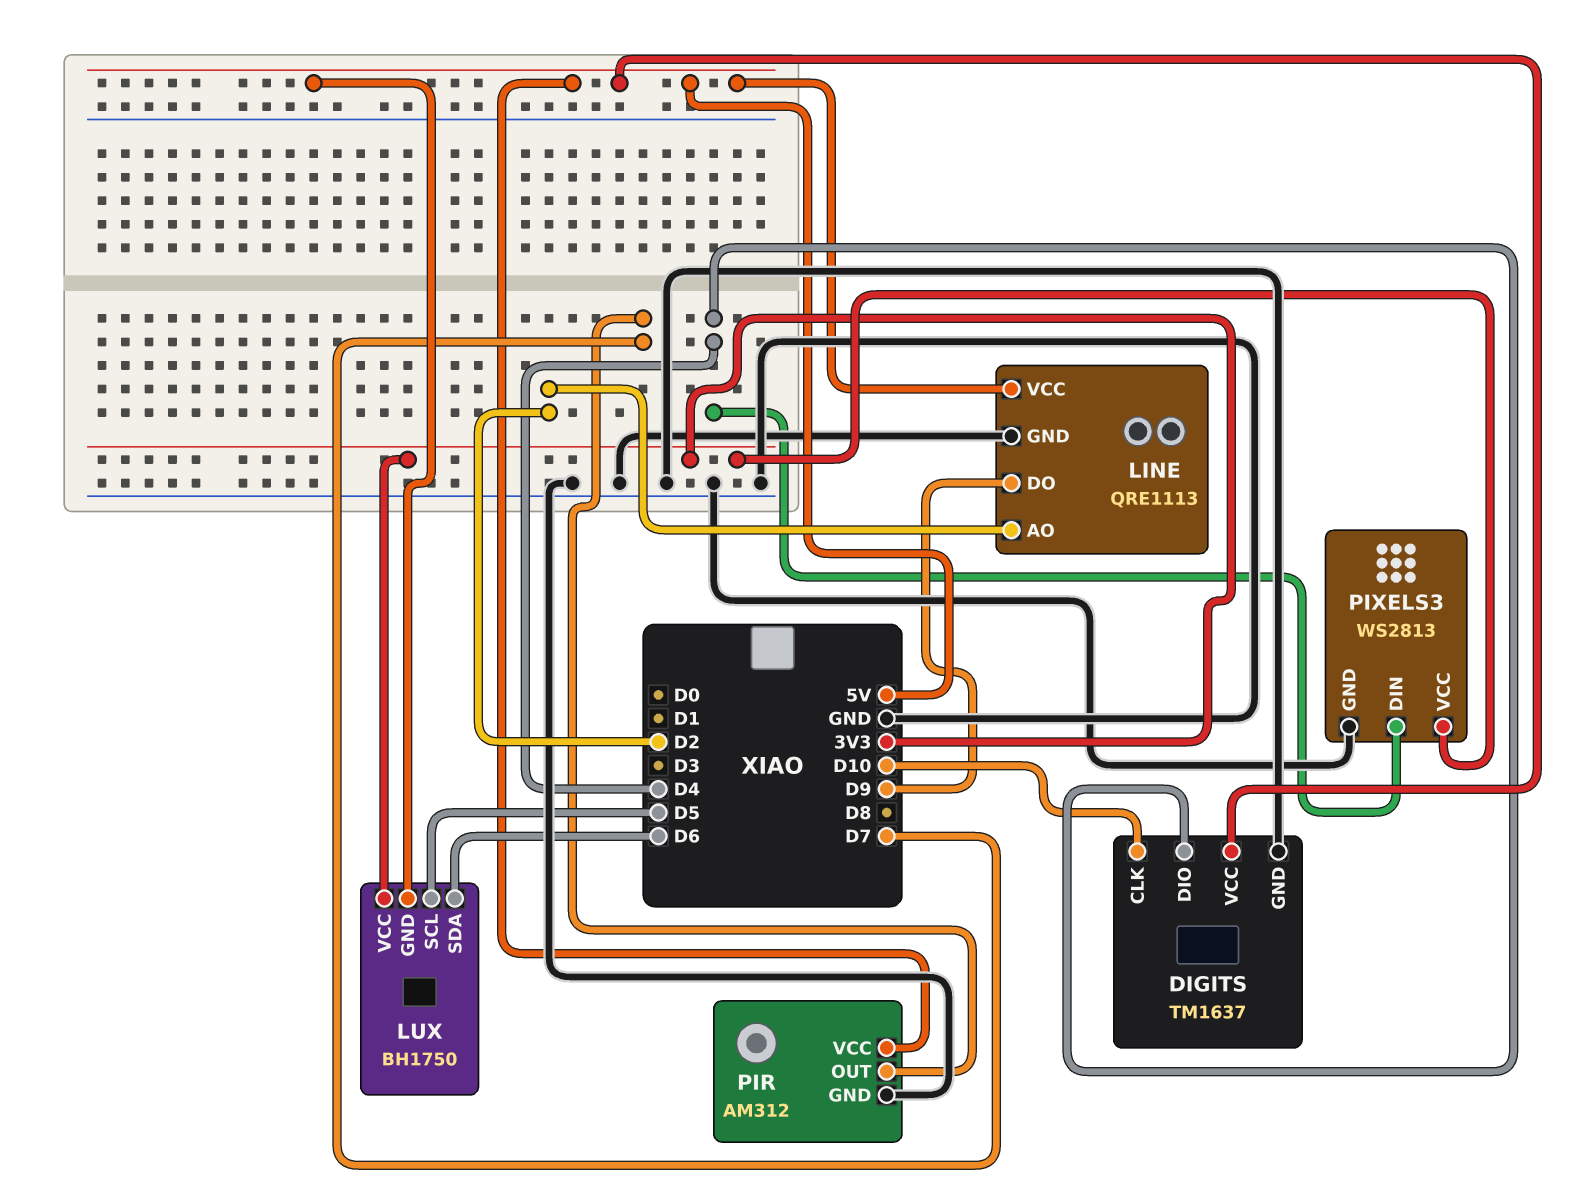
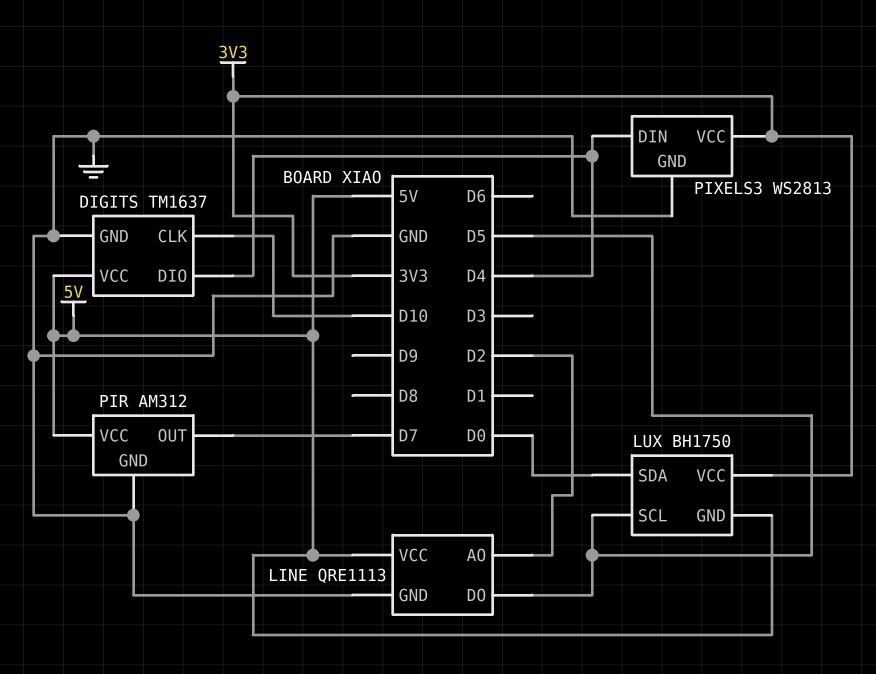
LINE pin DO: D9 -> D5
LUX pin SDA: D6 -> D0

